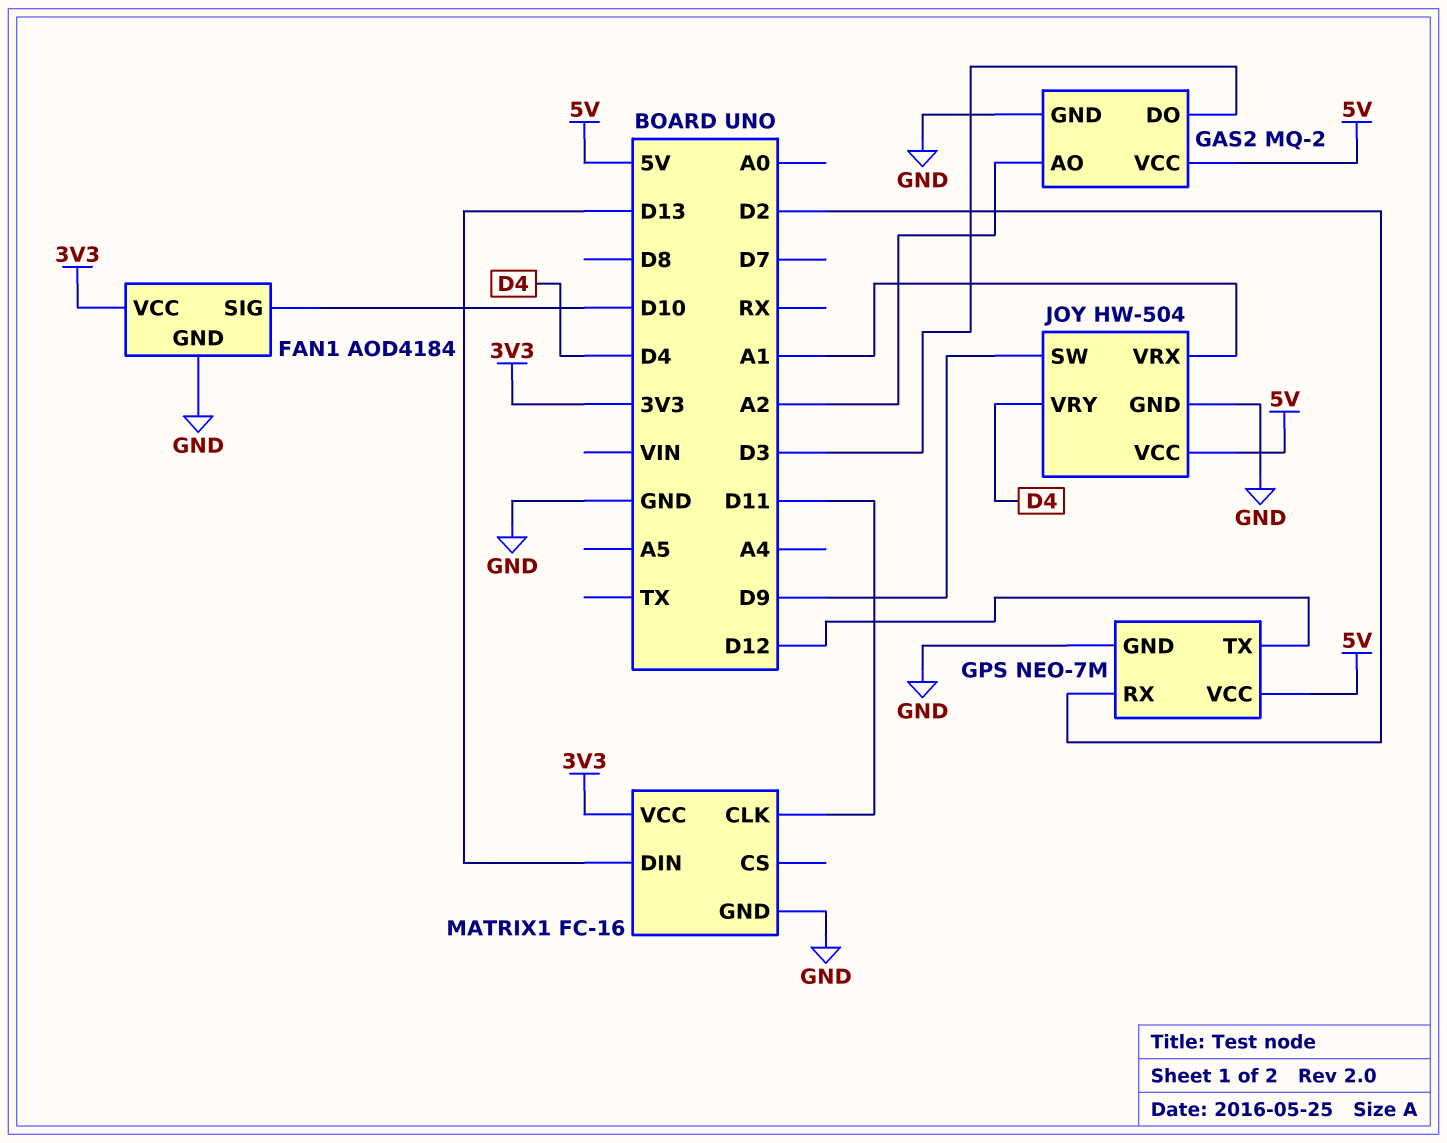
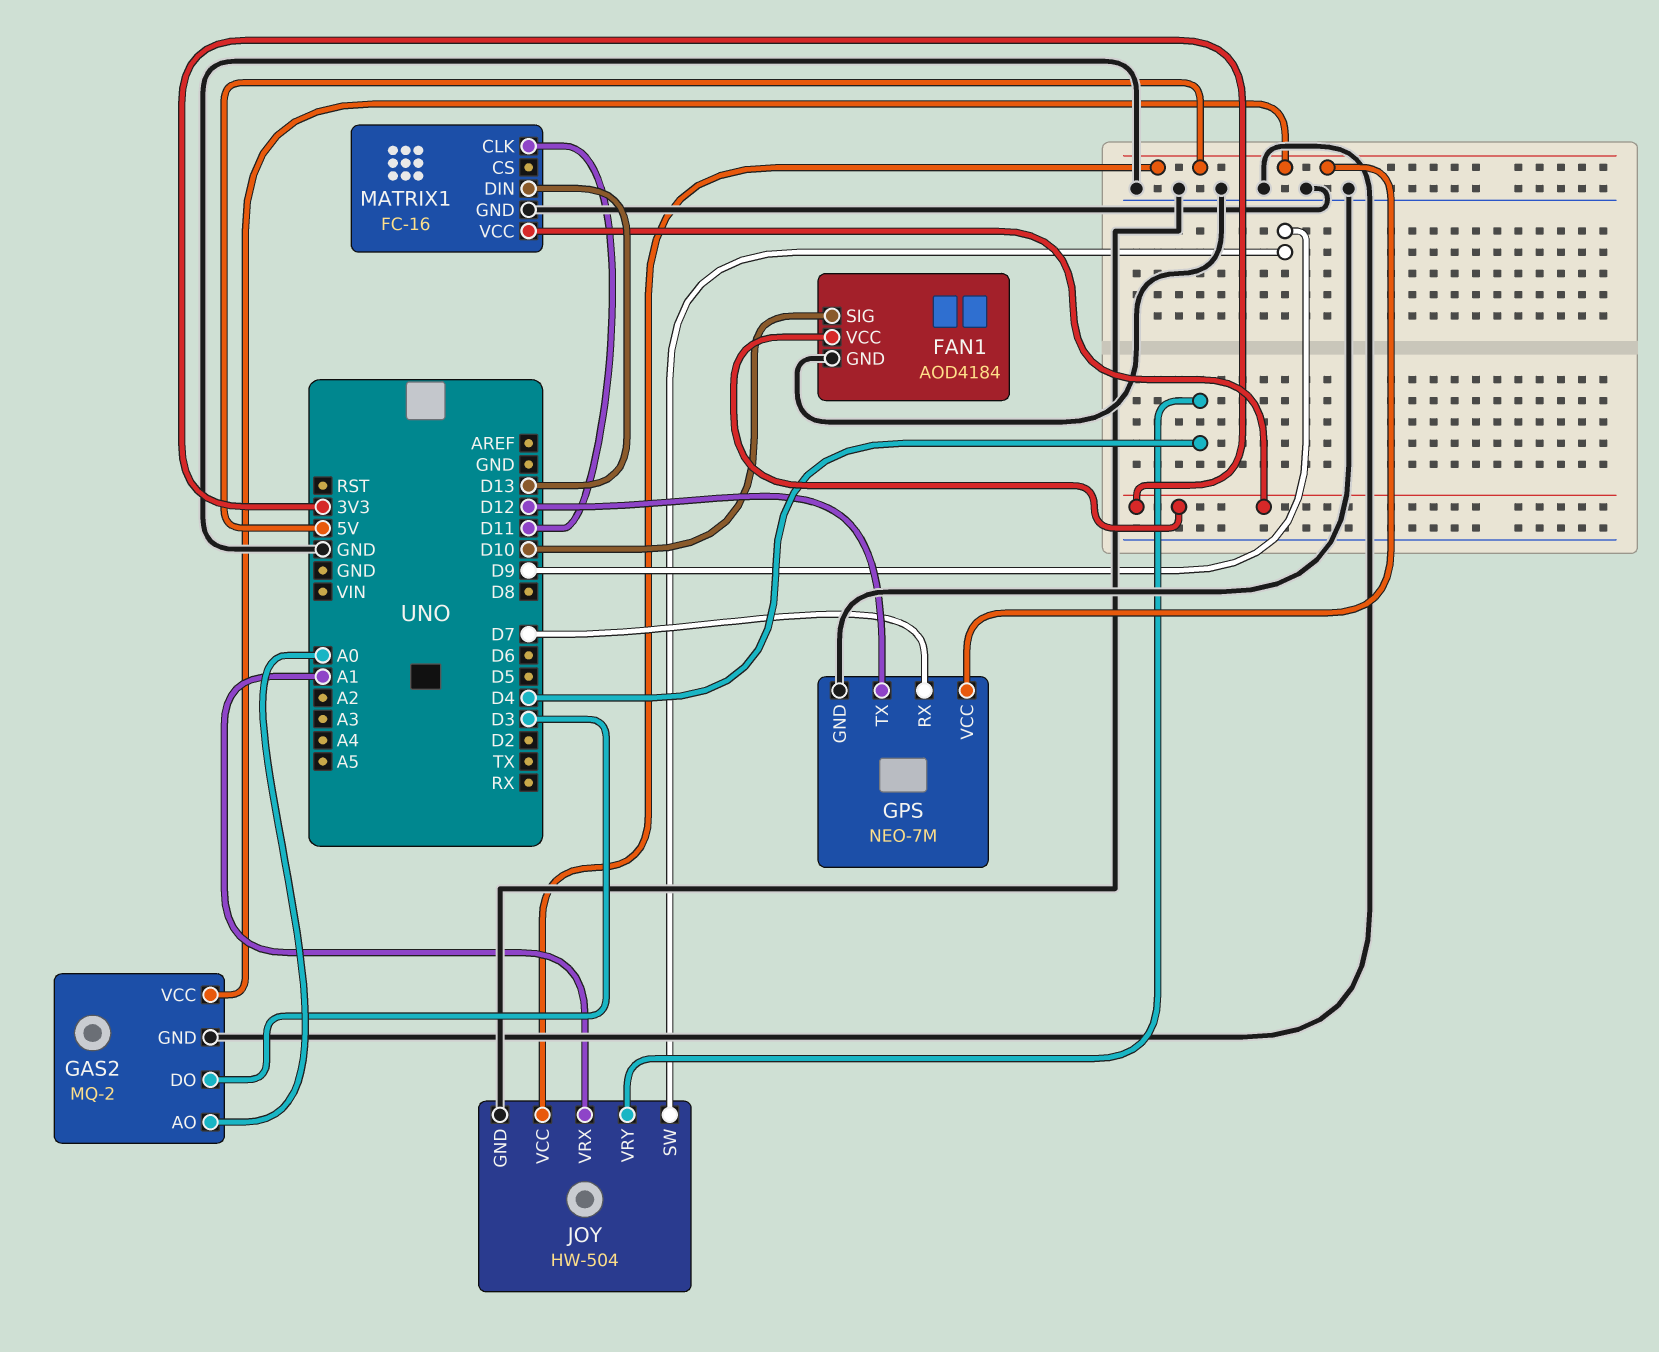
GAS2 pin AO: A2 -> A0
GPS pin RX: D2 -> D7

